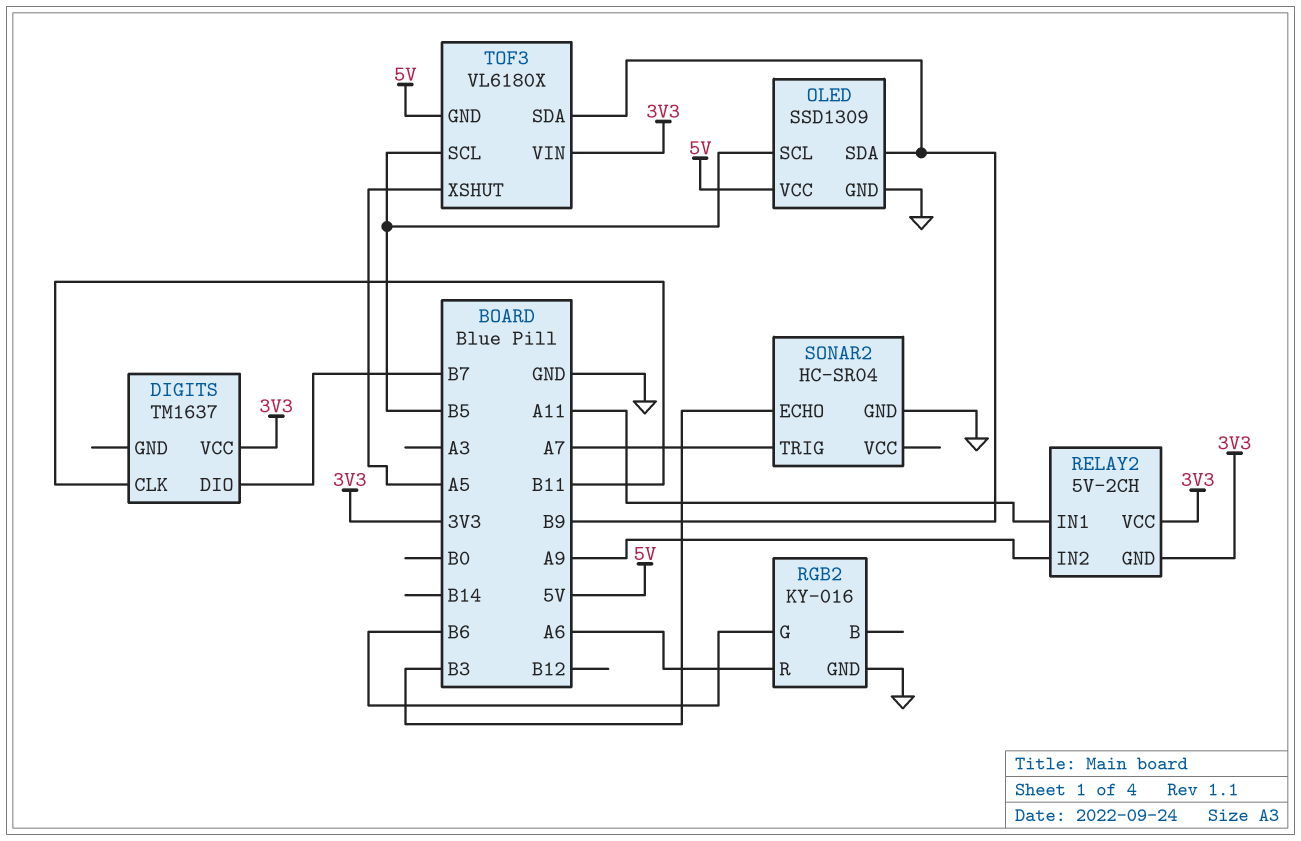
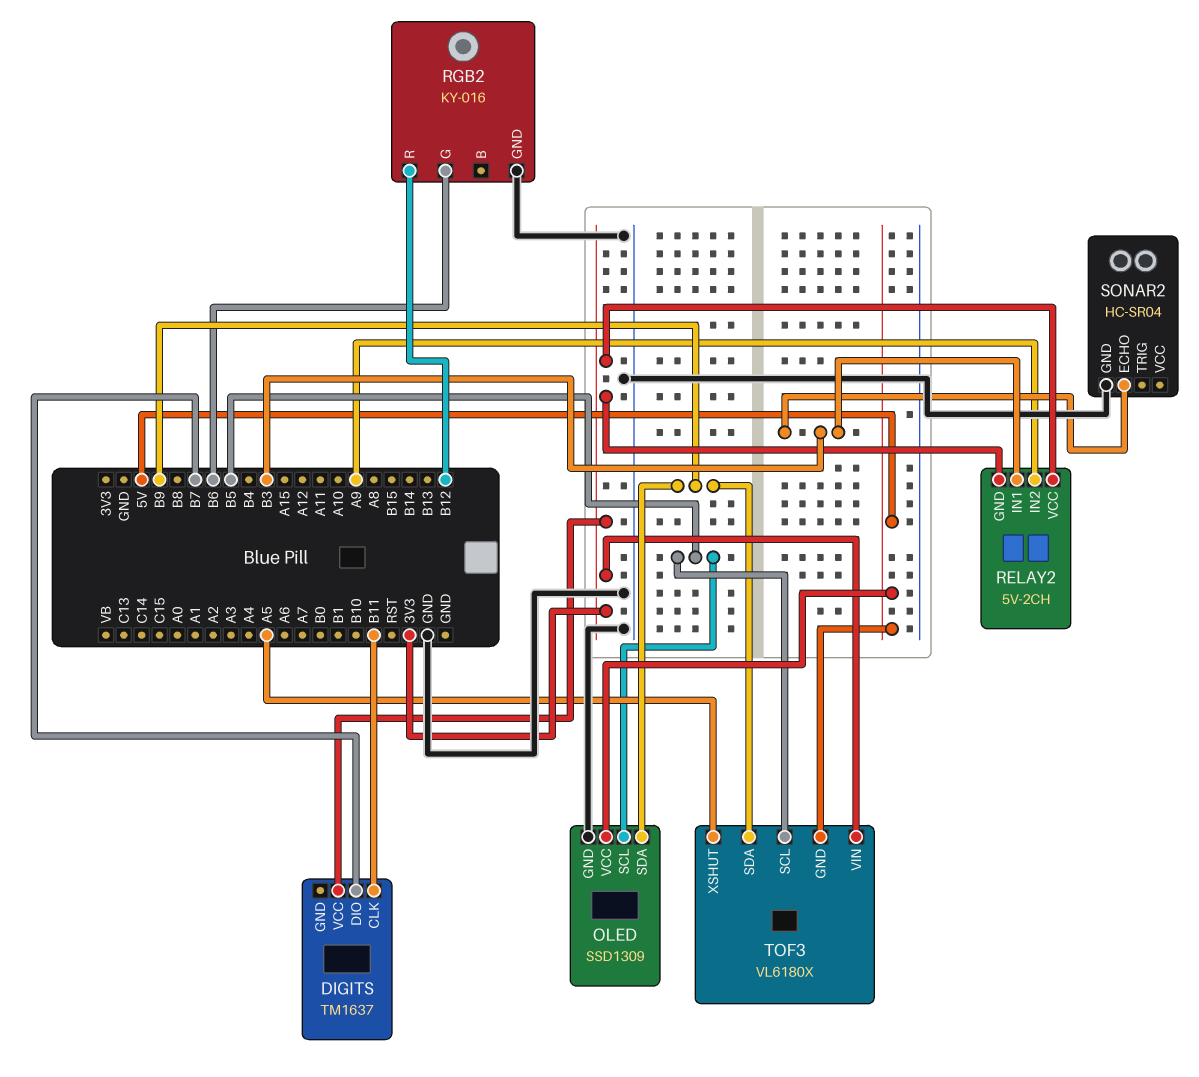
RELAY2 pin IN1: A11 -> B3
RGB2 pin R: A6 -> B12
SONAR2 pin TRIG: A7 -> none

